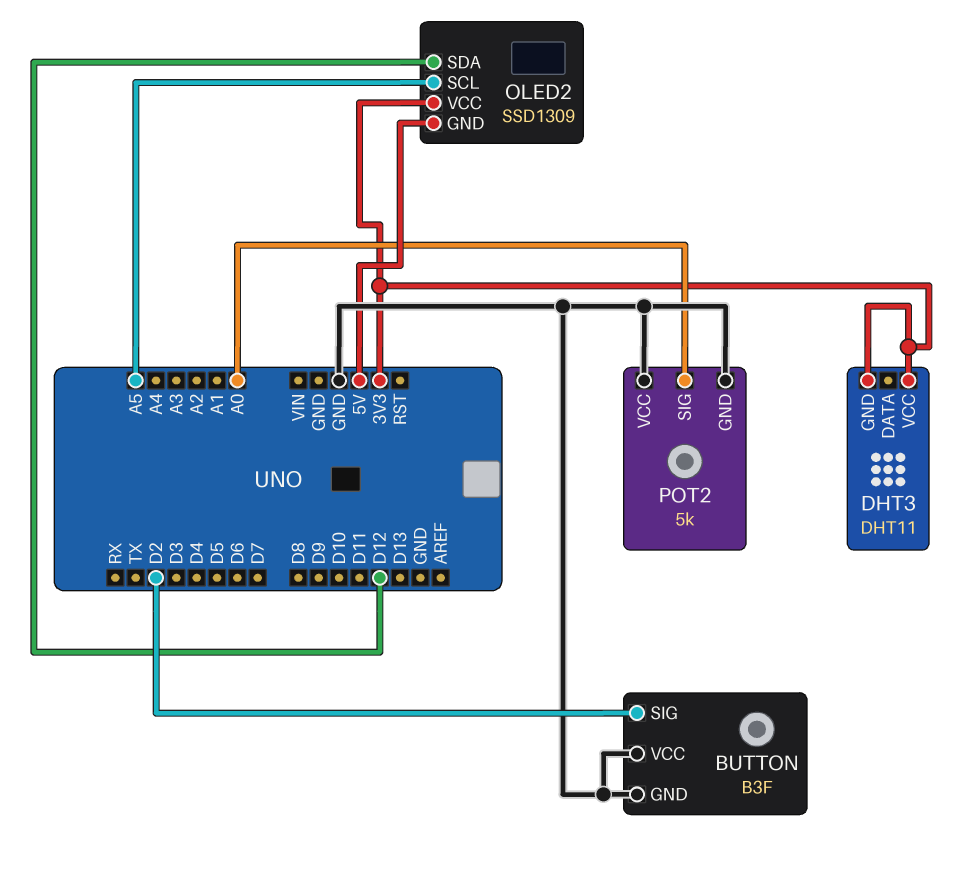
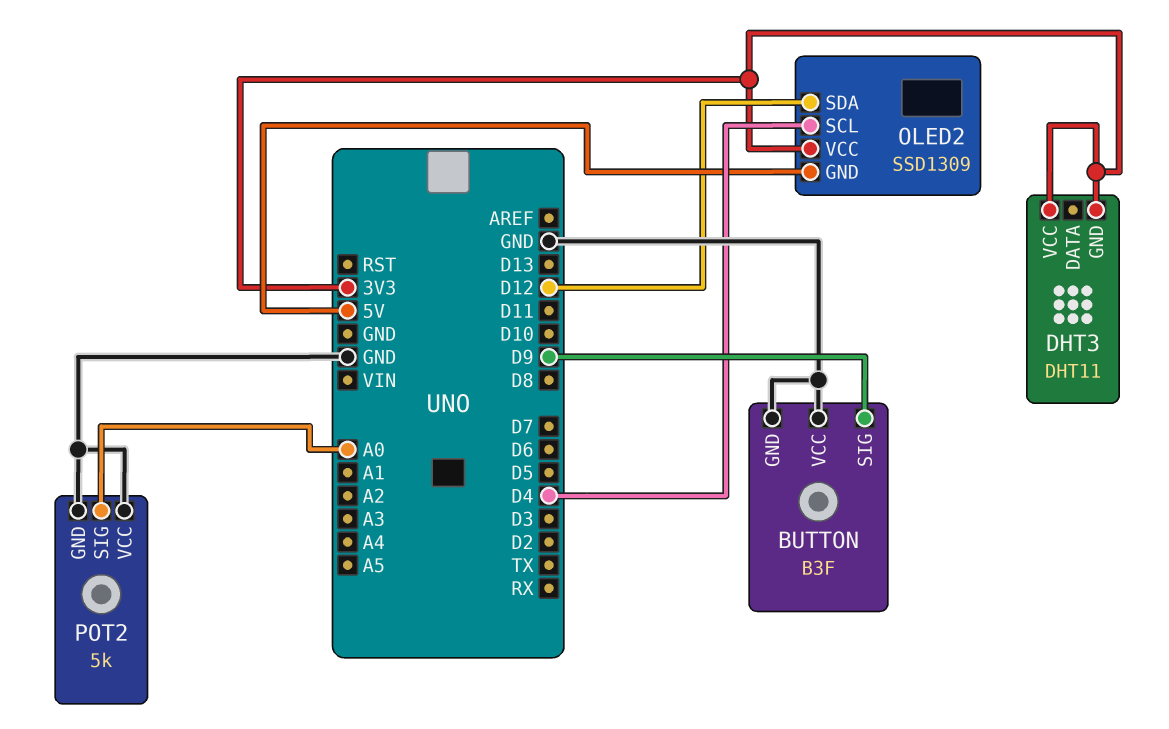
BUTTON pin SIG: D2 -> D9
OLED2 pin SCL: A5 -> D4

